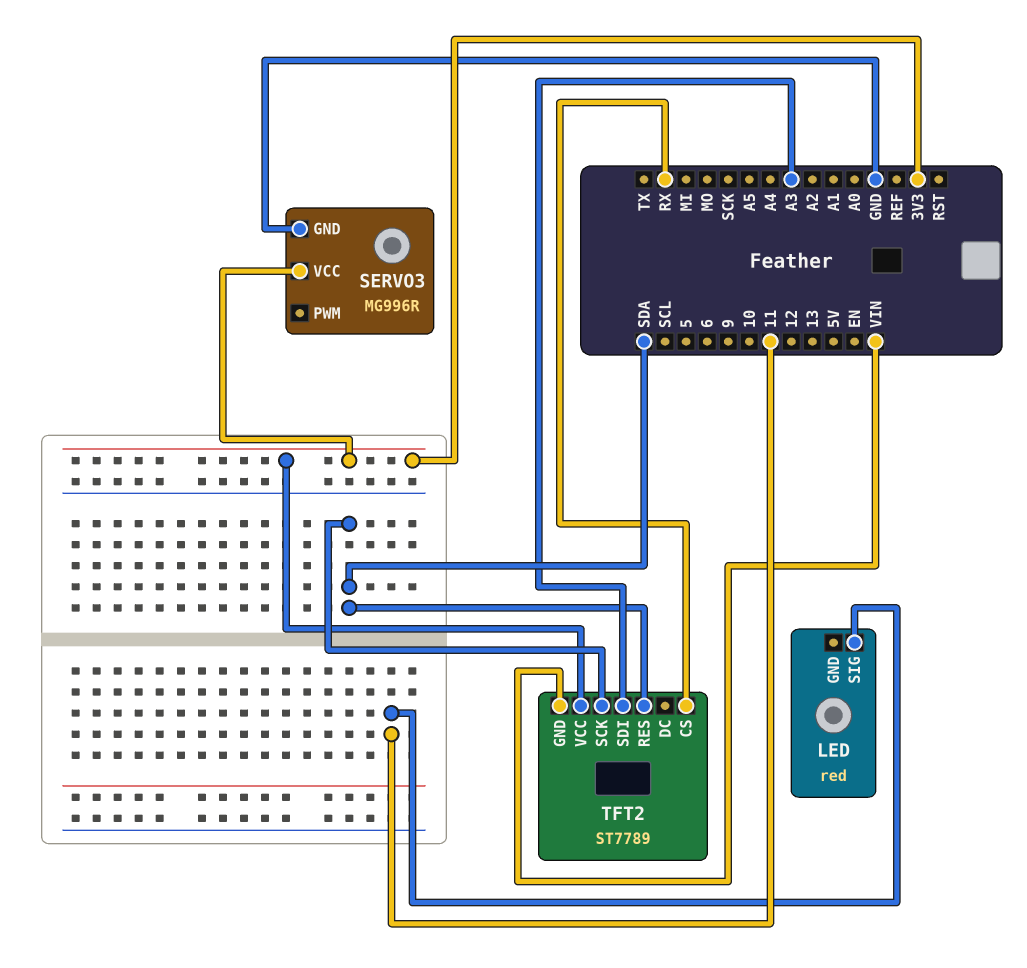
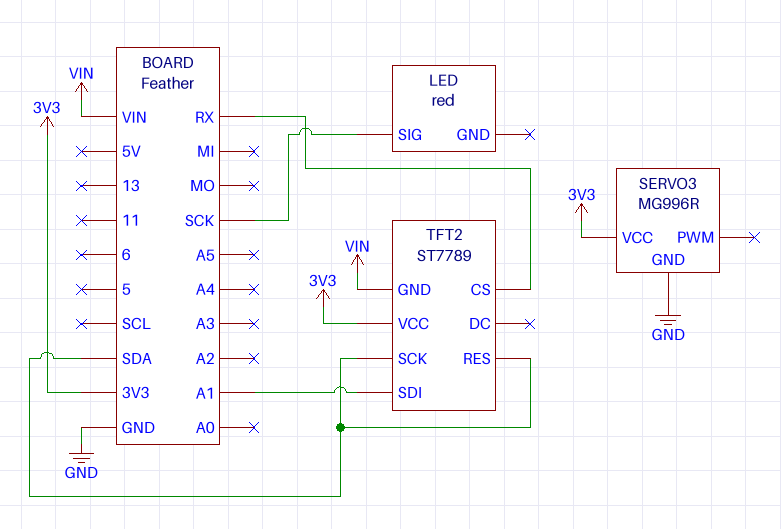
LED pin SIG: 11 -> SCK
TFT2 pin SDI: A3 -> A1

